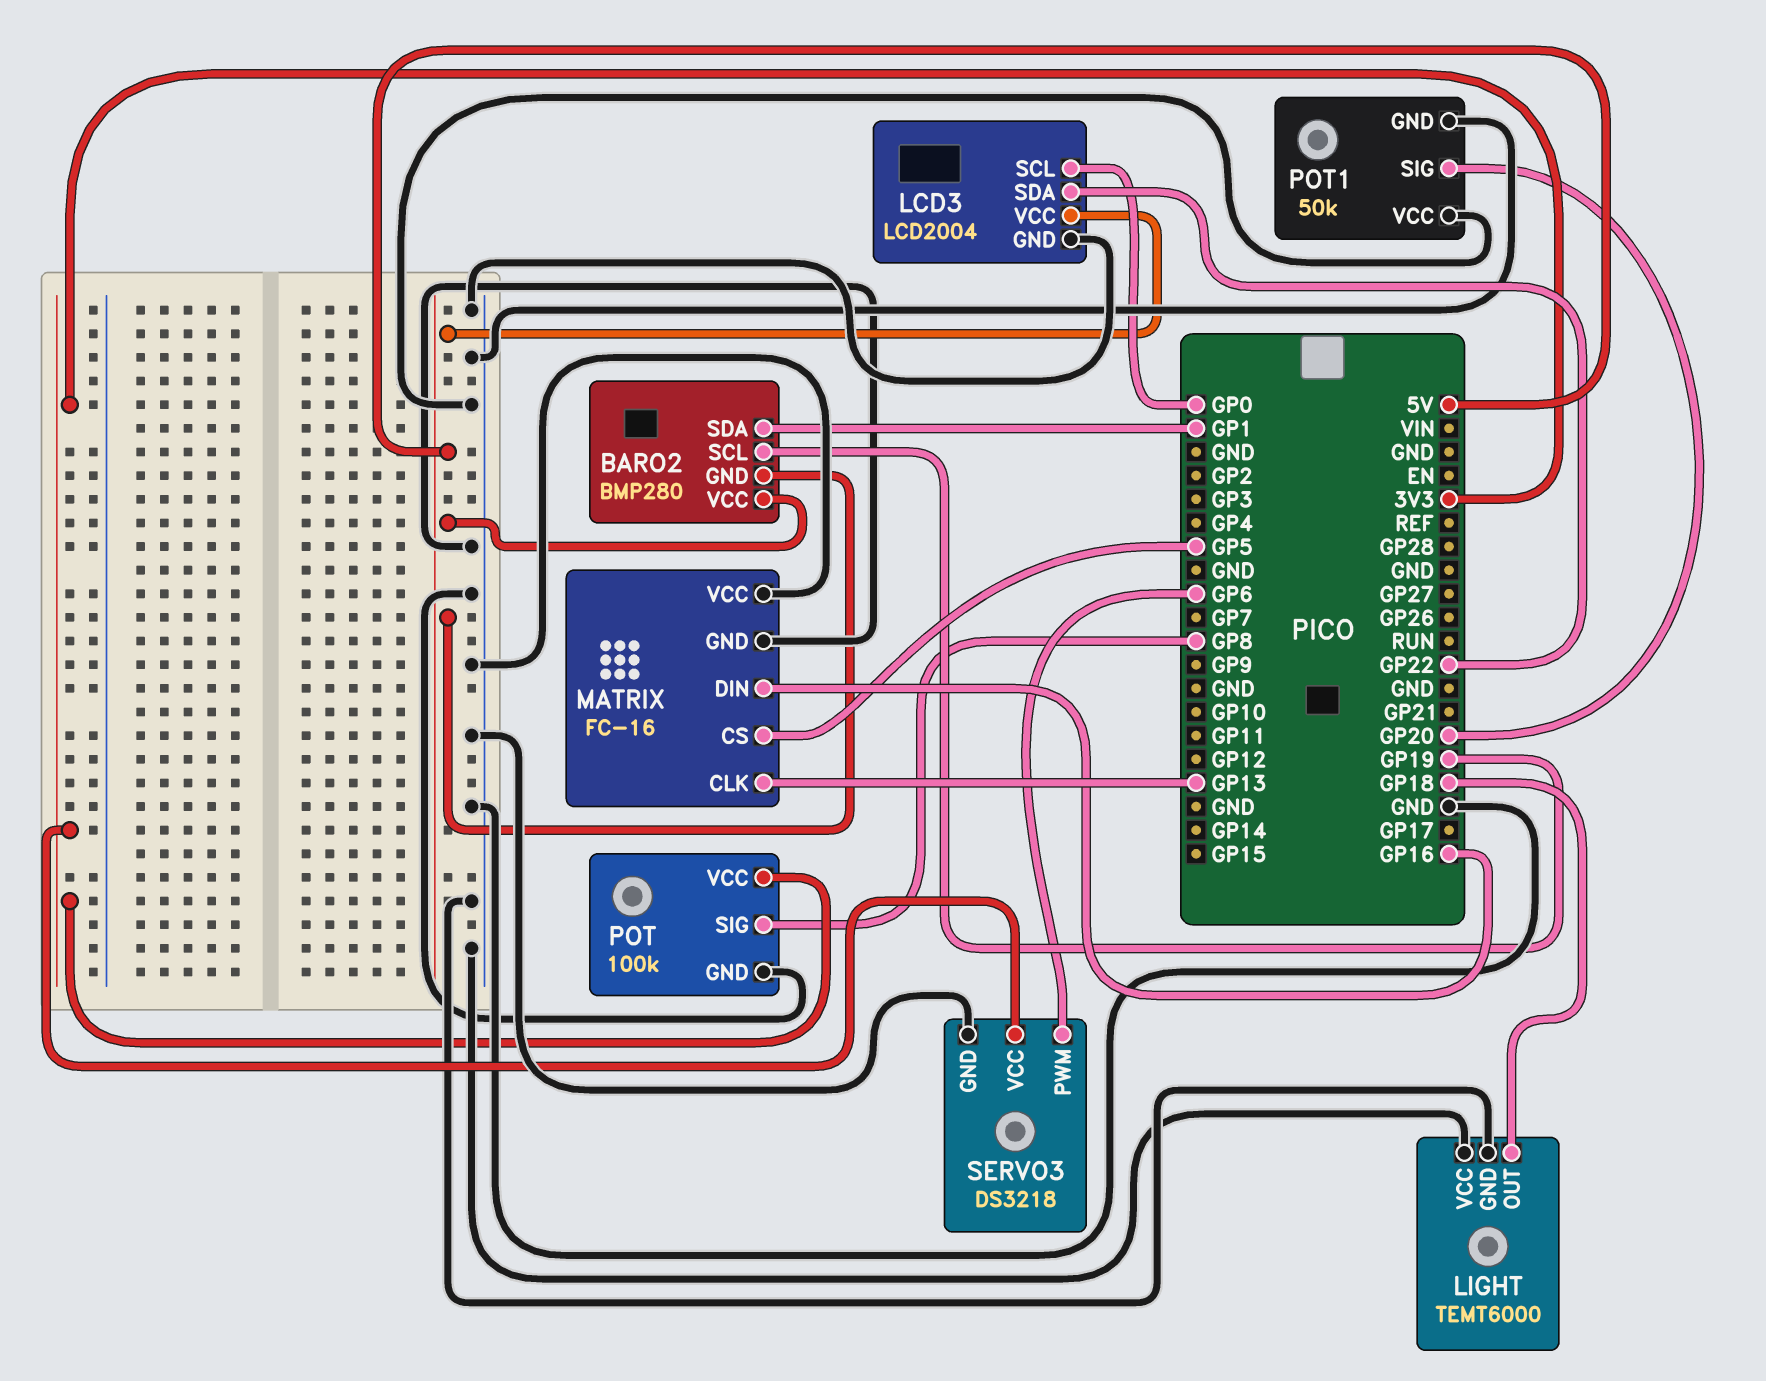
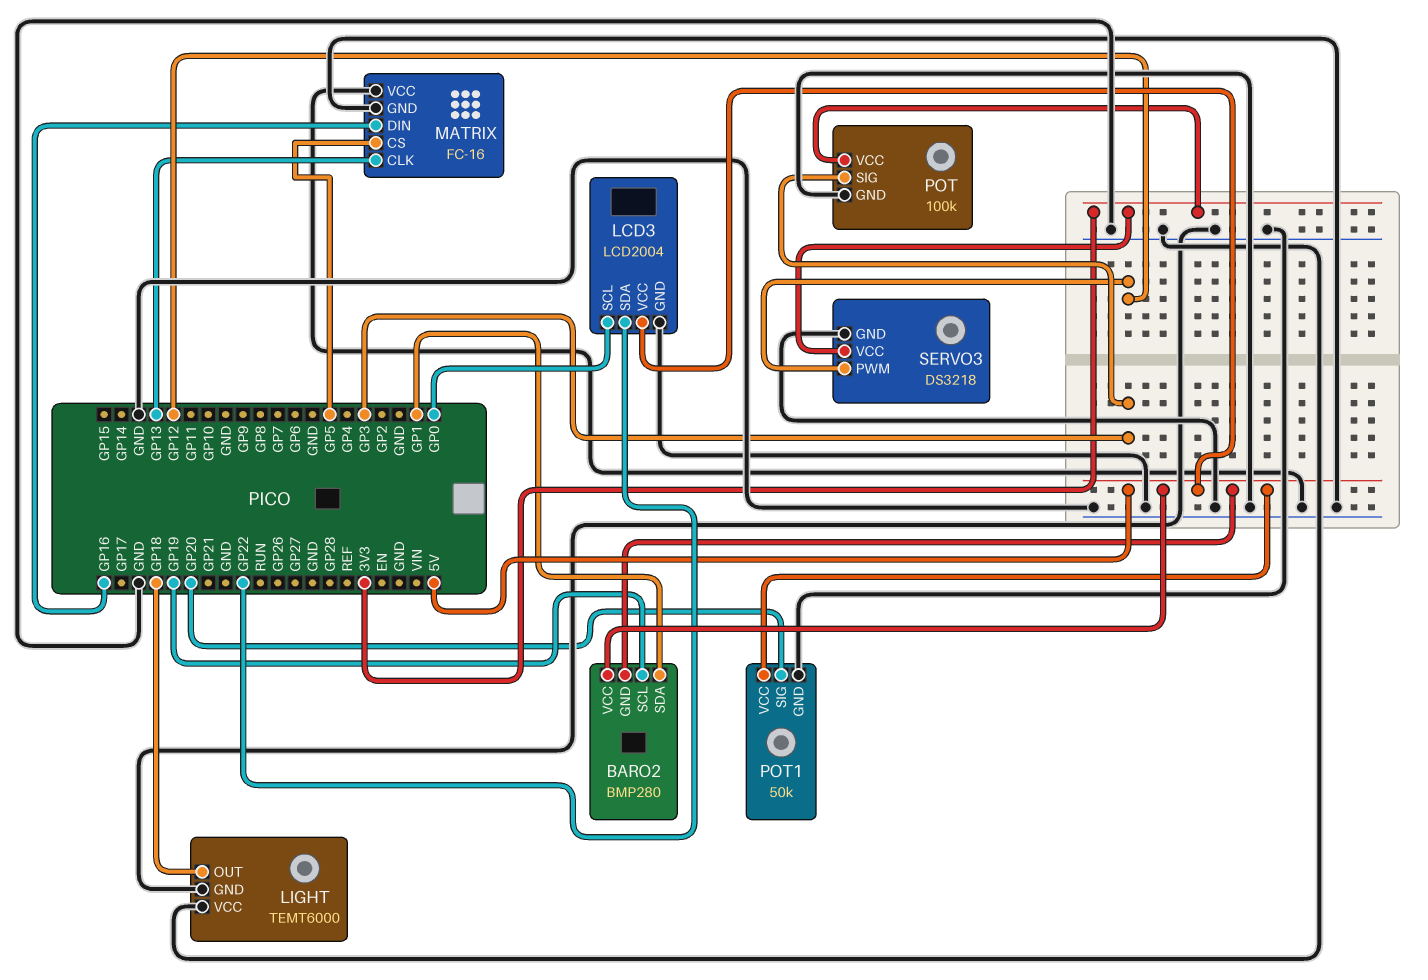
POT pin SIG: GP8 -> GP3
POT1 pin VCC: GND -> 5V
SERVO3 pin PWM: GP6 -> GP12

